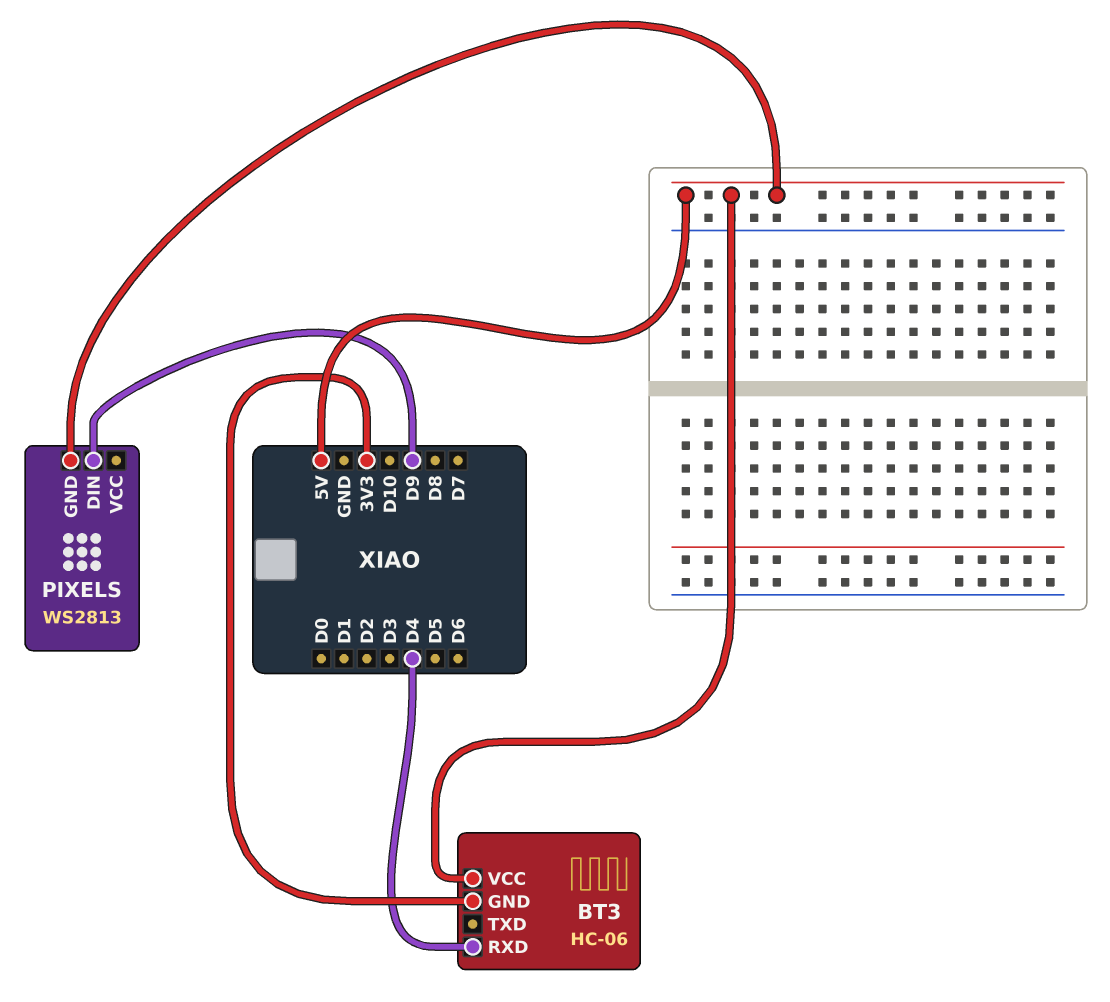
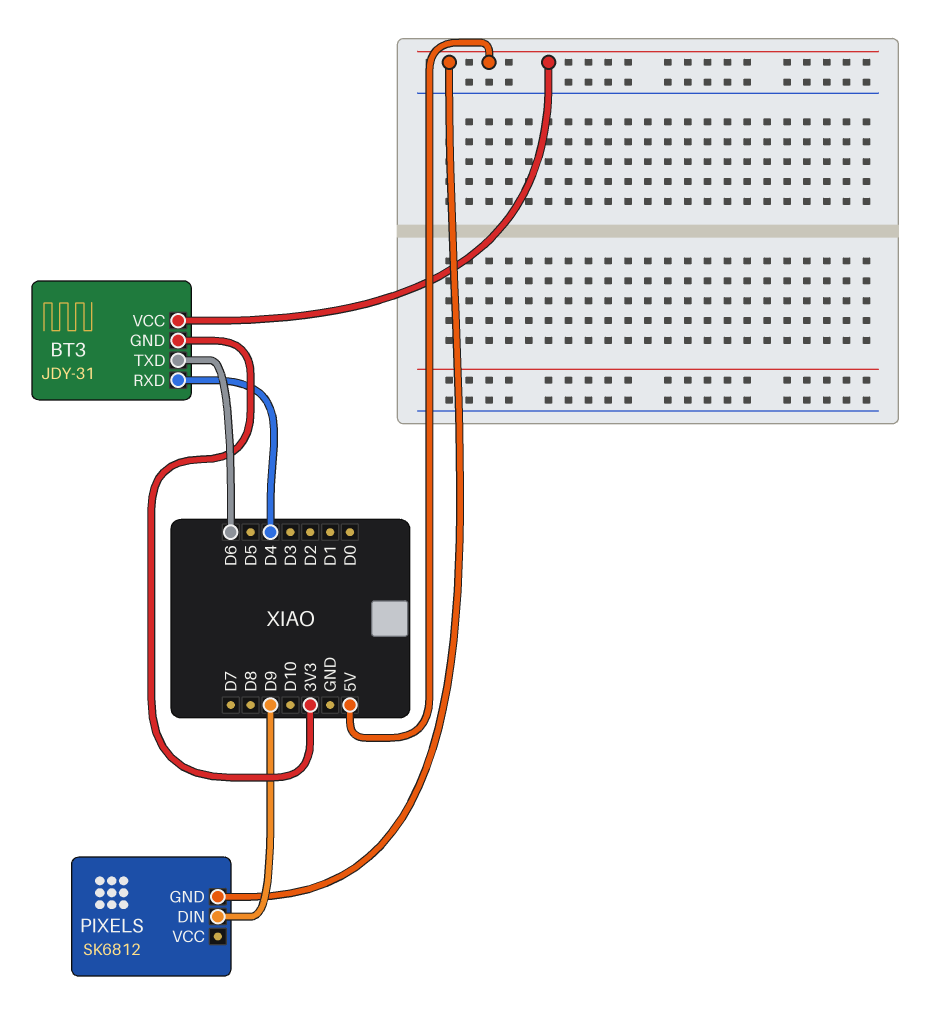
BT3: HC-06 -> JDY-31
BT3 pin TXD: none -> D6
PIXELS: WS2813 -> SK6812

